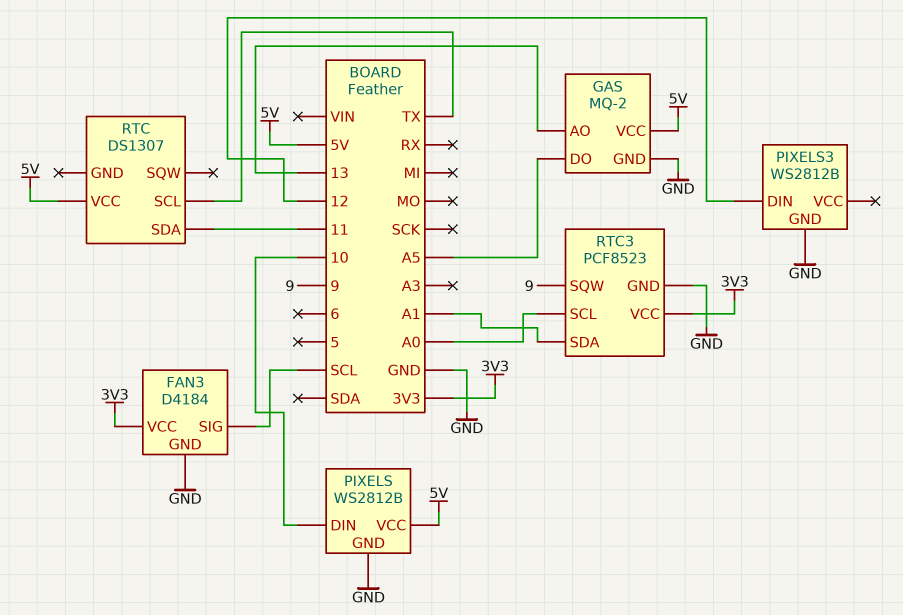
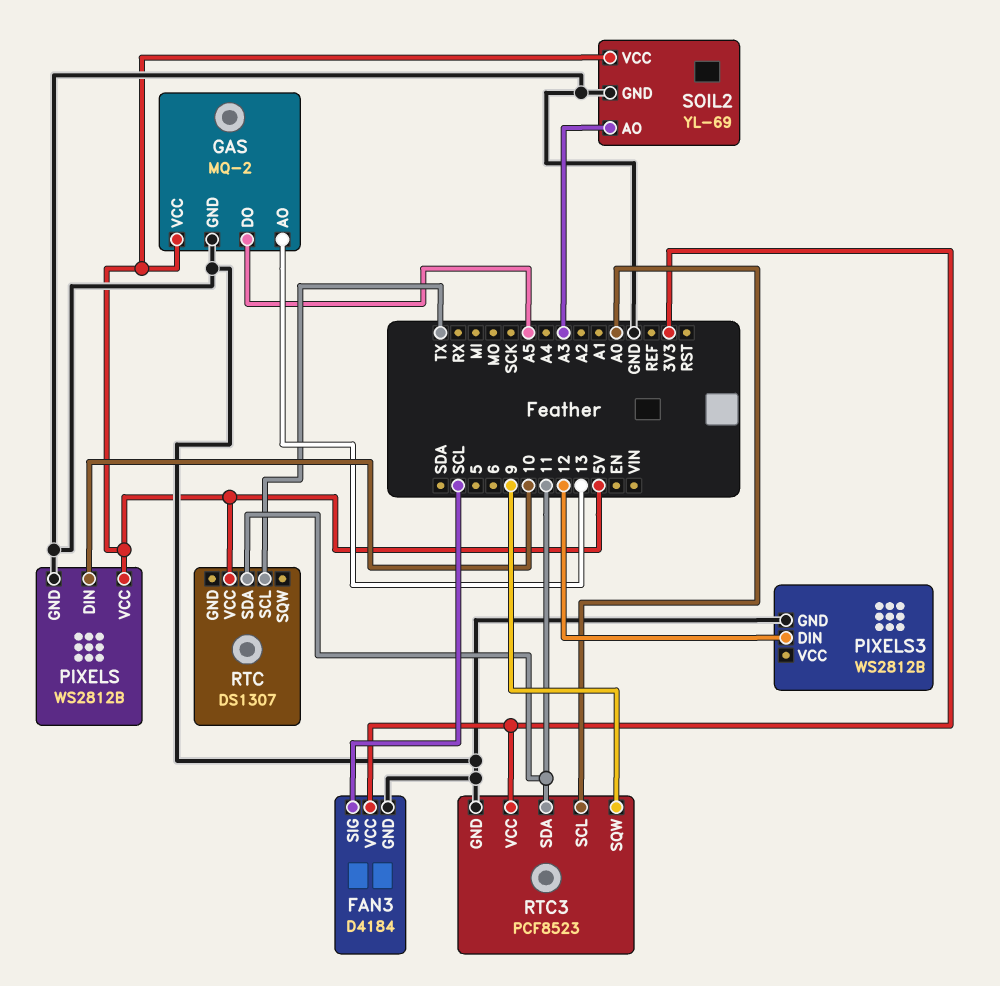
RTC3 pin SDA: A1 -> 11
SOIL2: none -> YL-69
SOIL2 pin AO: none -> A3
SOIL2 pin GND: none -> GND
SOIL2 pin VCC: none -> 5V

